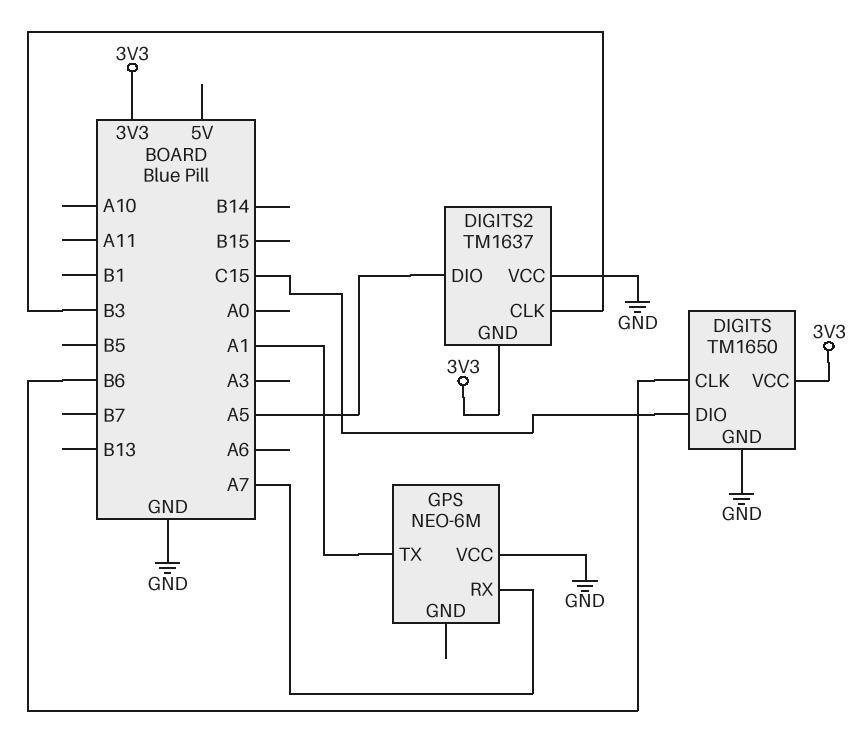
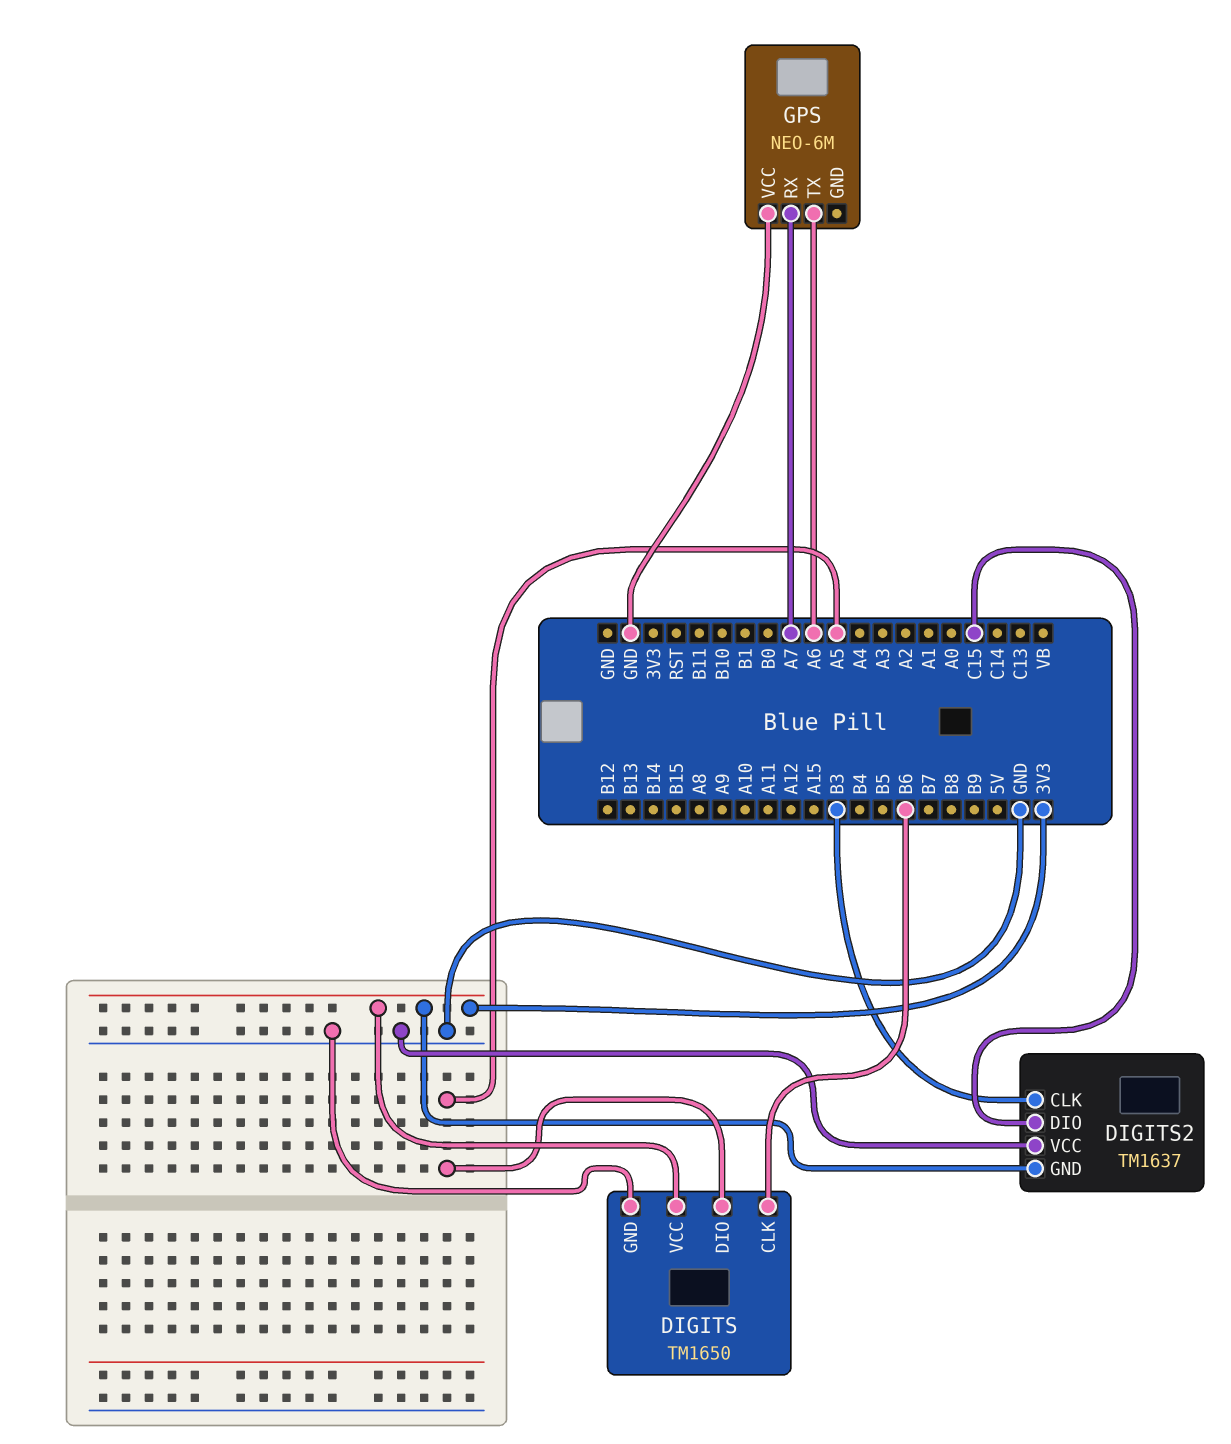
DIGITS pin DIO: C15 -> A5
DIGITS2 pin DIO: A5 -> C15
GPS pin TX: A1 -> A6

